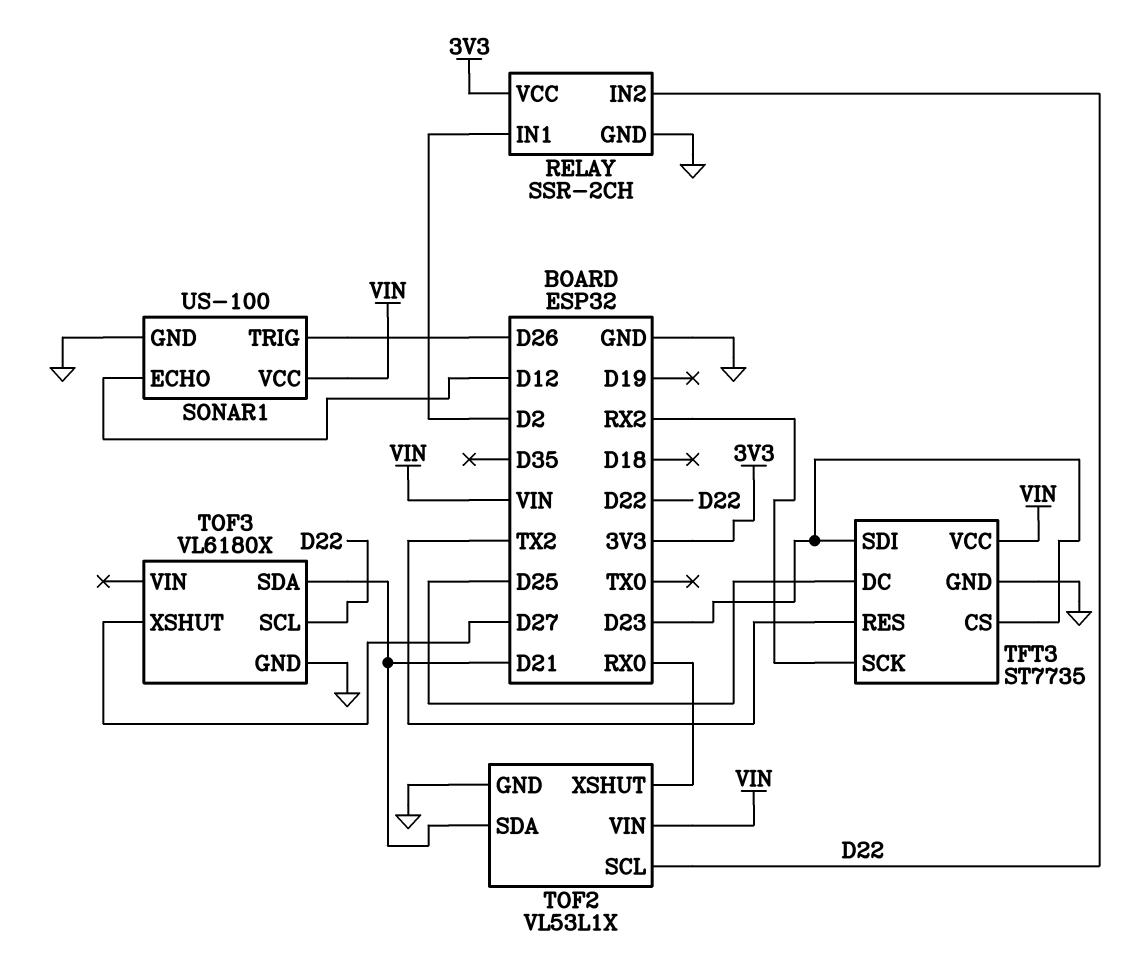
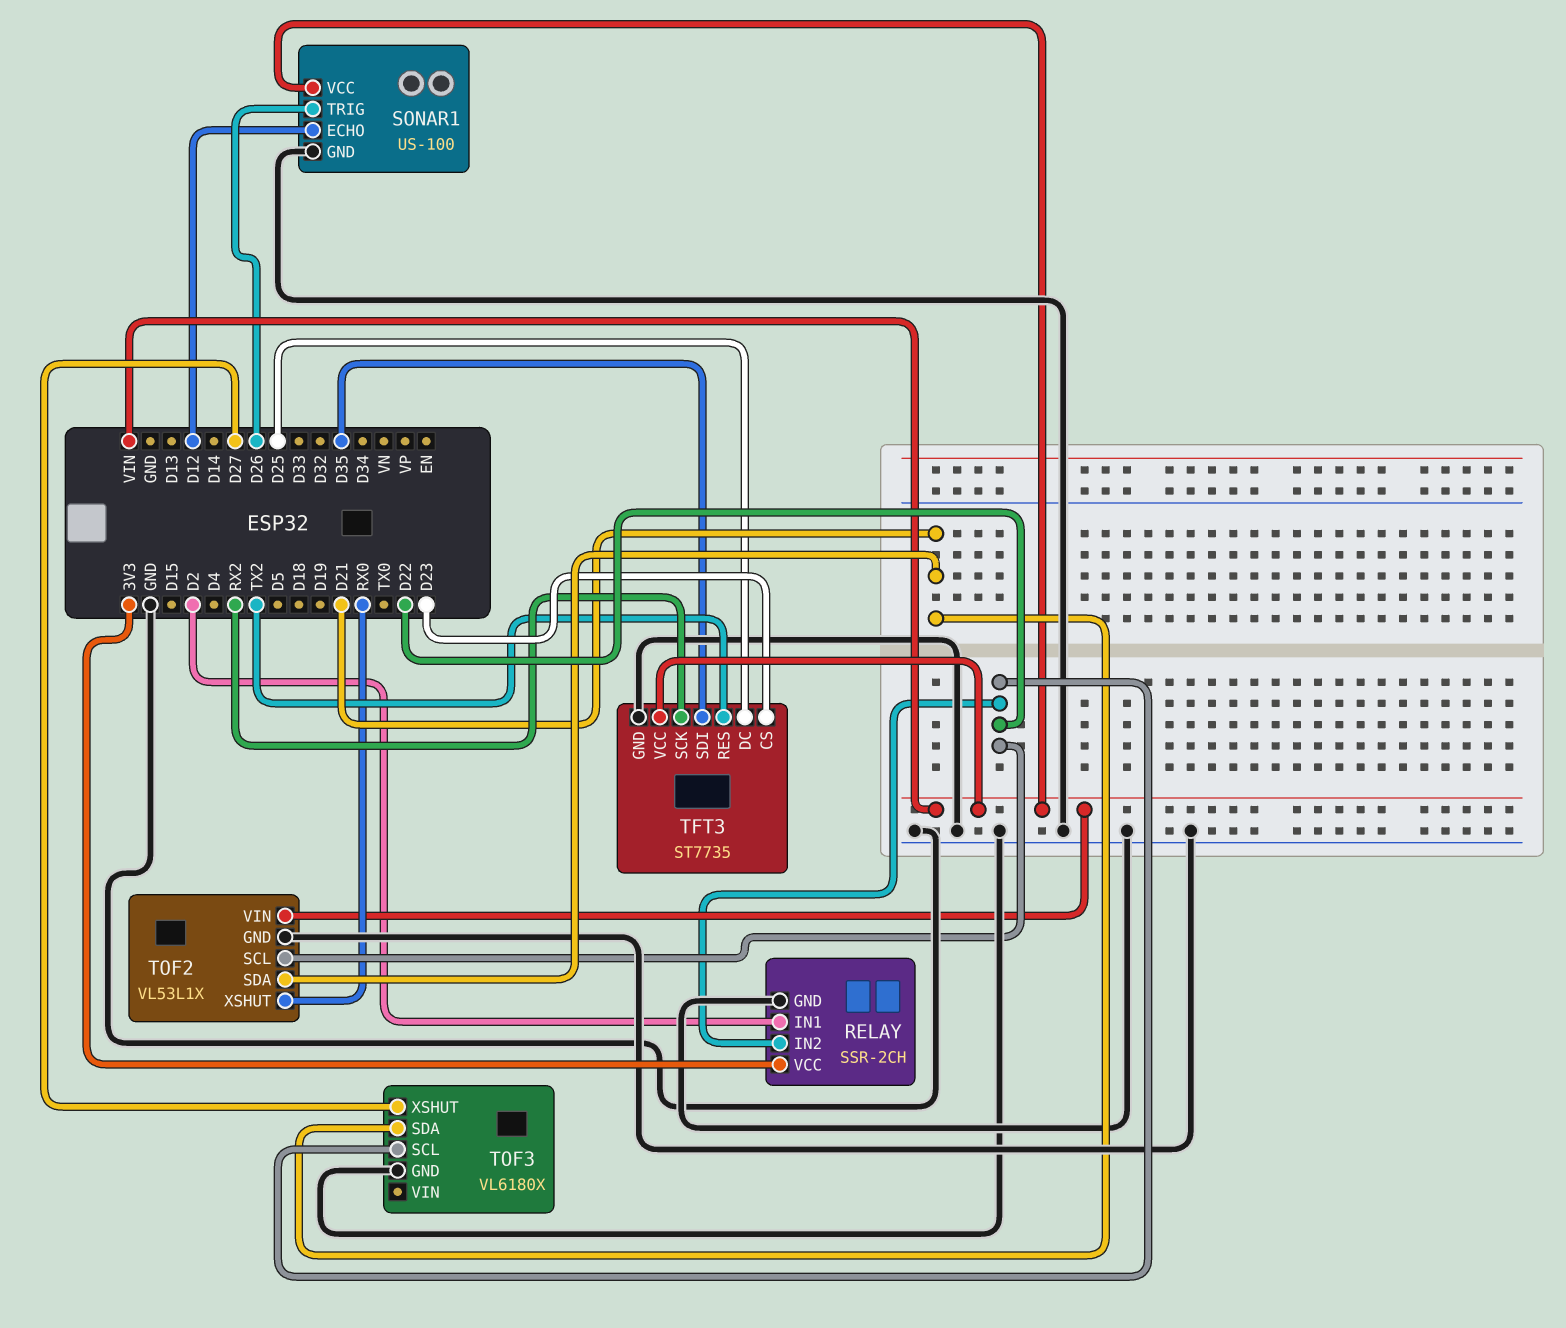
TFT3 pin SDI: D23 -> D35

